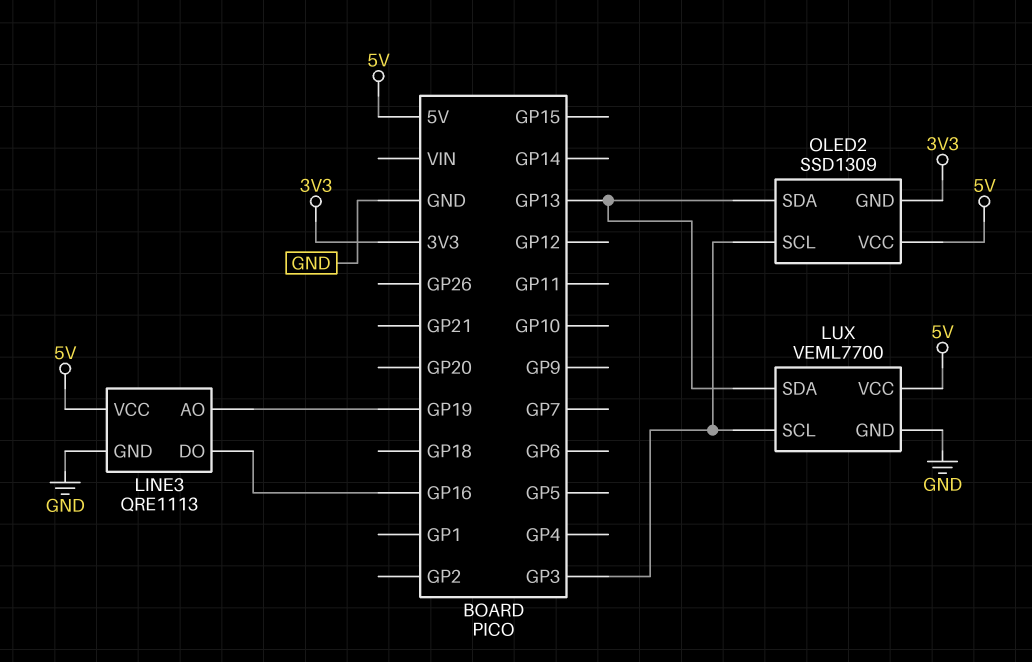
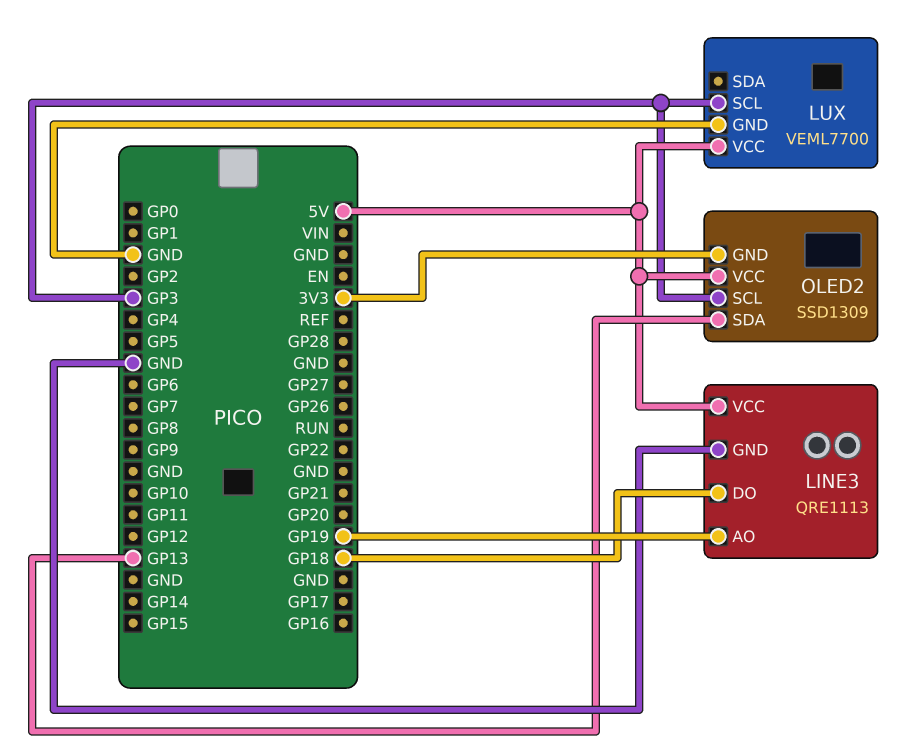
LINE3 pin DO: GP16 -> GP18
LUX pin SDA: GP13 -> none

